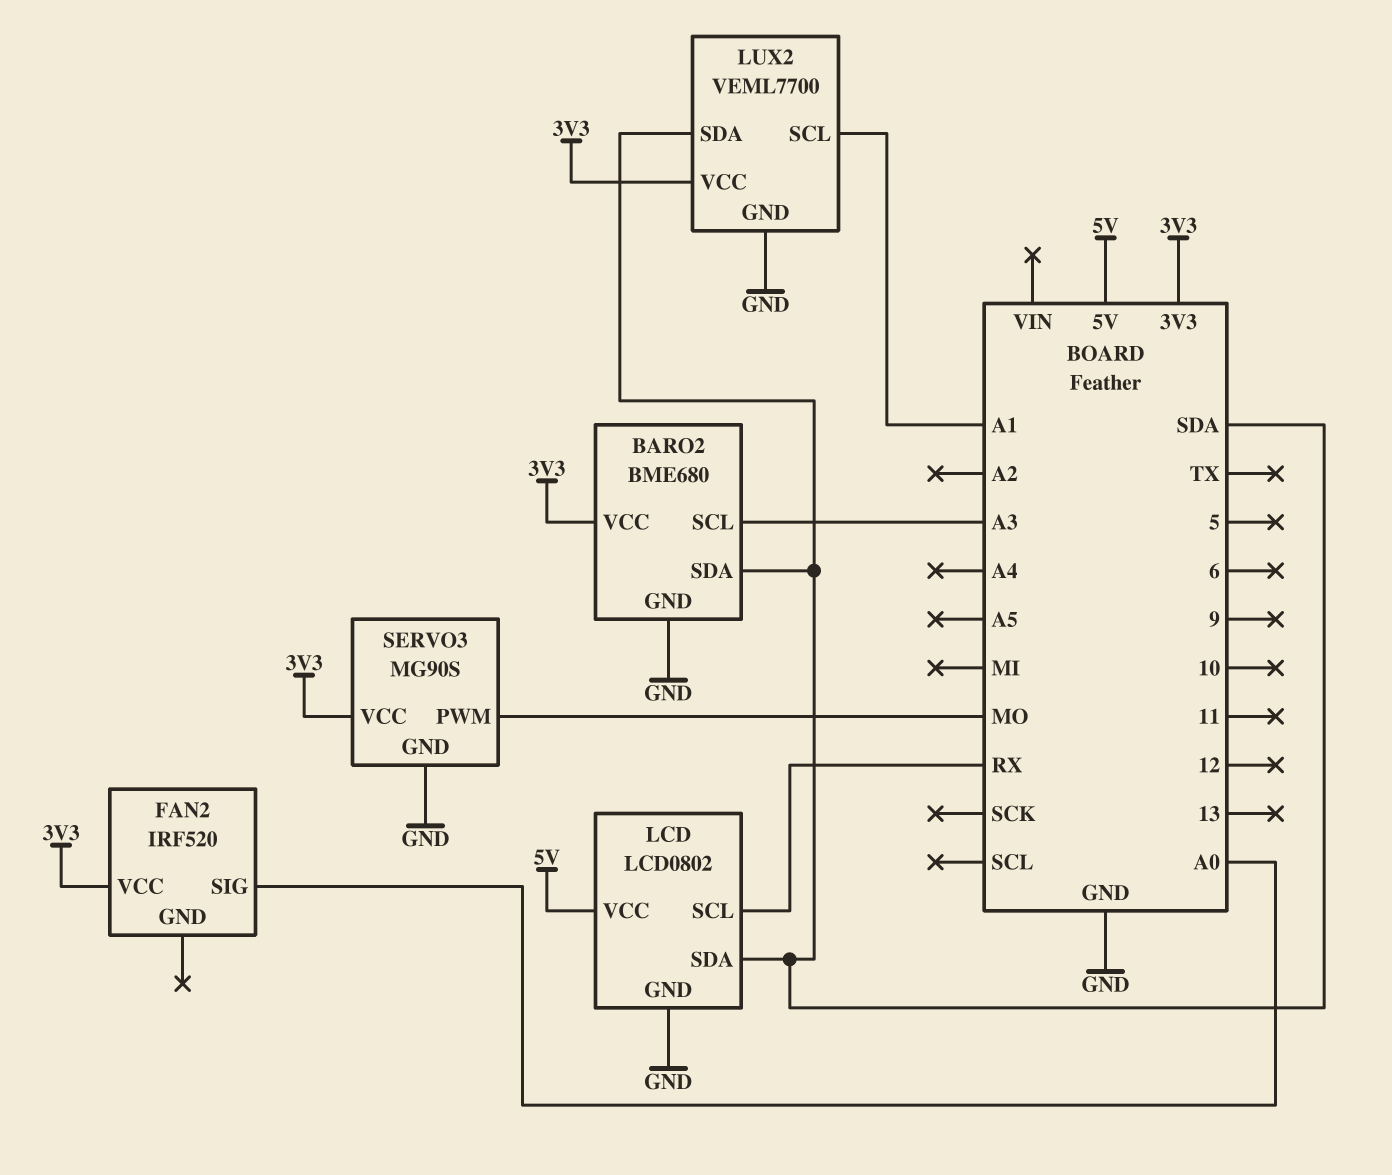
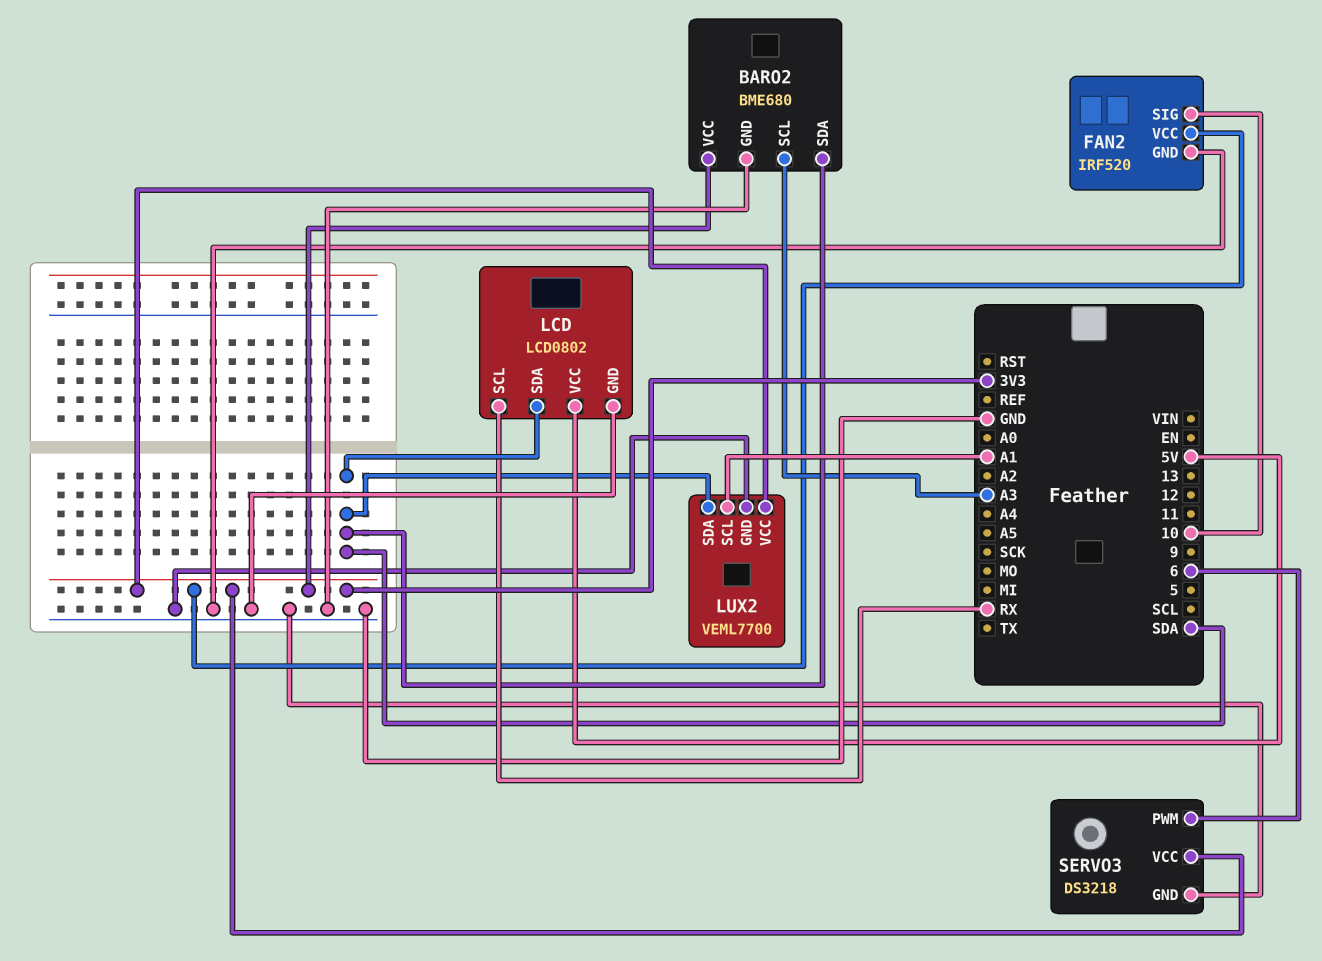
FAN2 pin GND: none -> GND
FAN2 pin SIG: A0 -> 10
SERVO3: MG90S -> DS3218
SERVO3 pin PWM: MO -> 6

